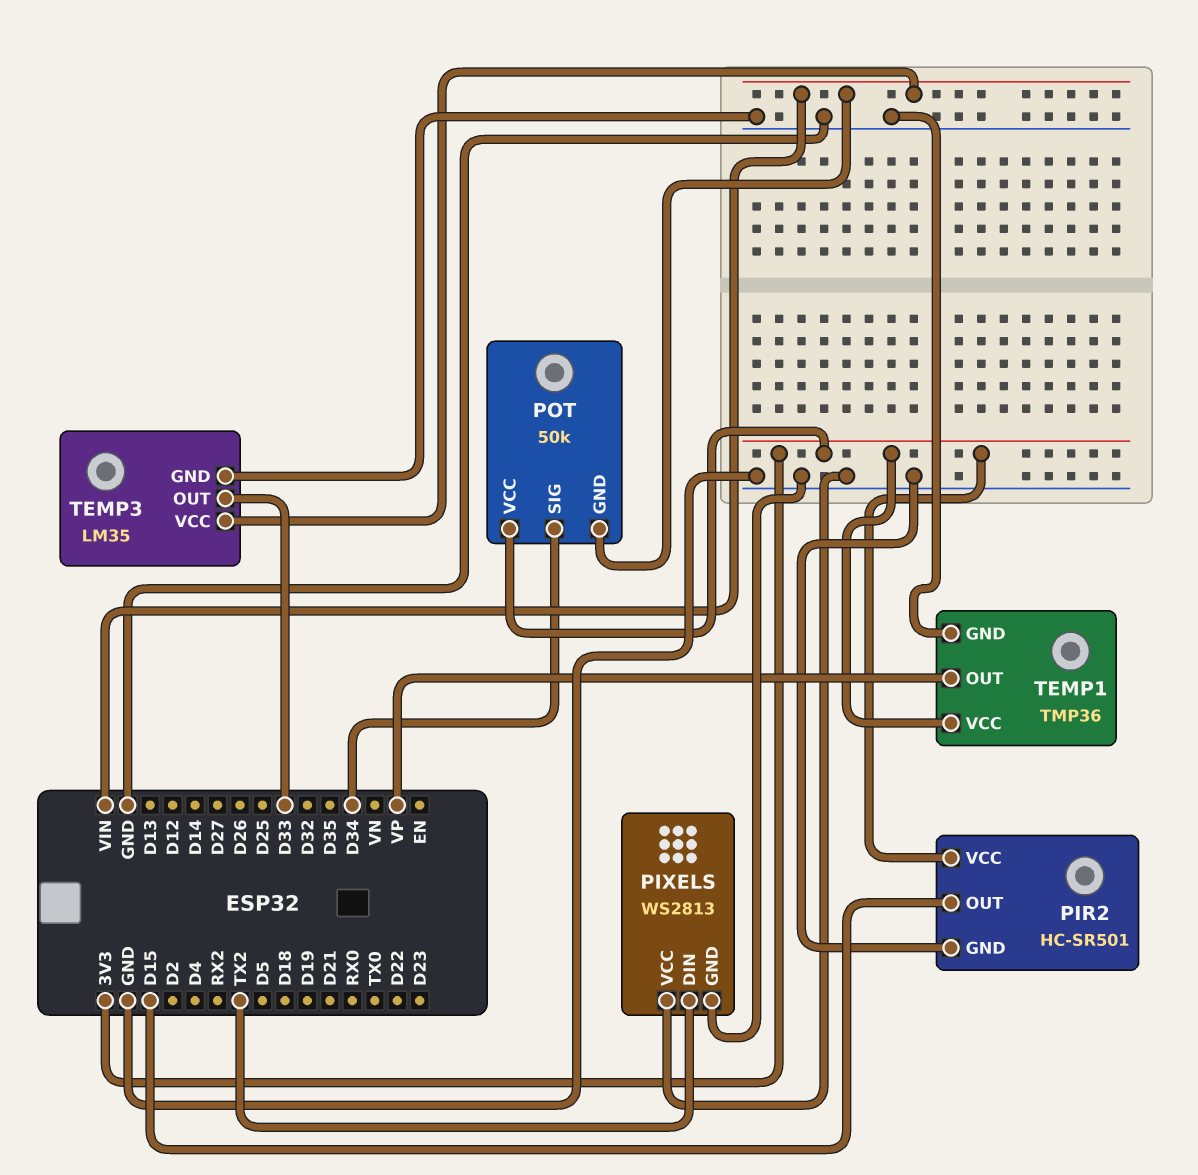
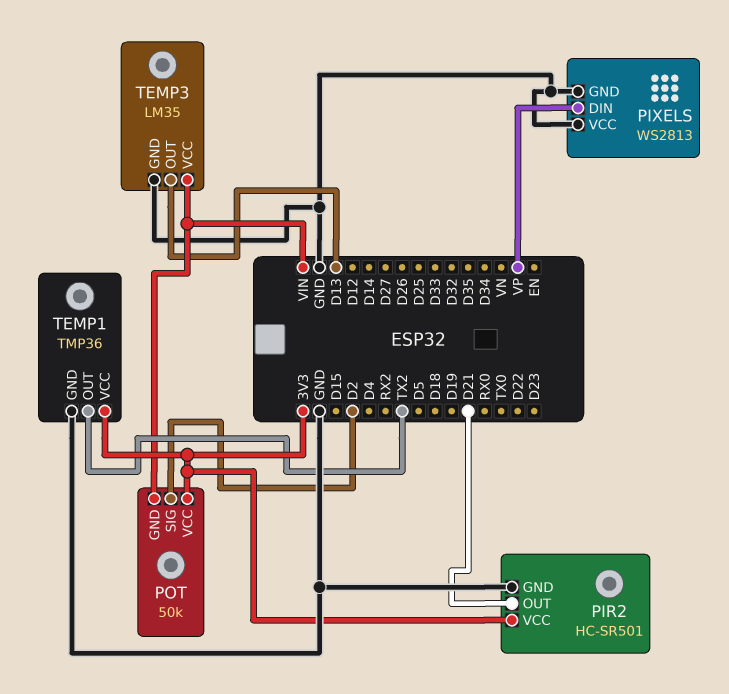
PIR2 pin OUT: D15 -> D21
PIXELS pin DIN: TX2 -> VP
POT pin SIG: D34 -> D2
TEMP1 pin OUT: VP -> TX2
TEMP3 pin OUT: D33 -> D13

